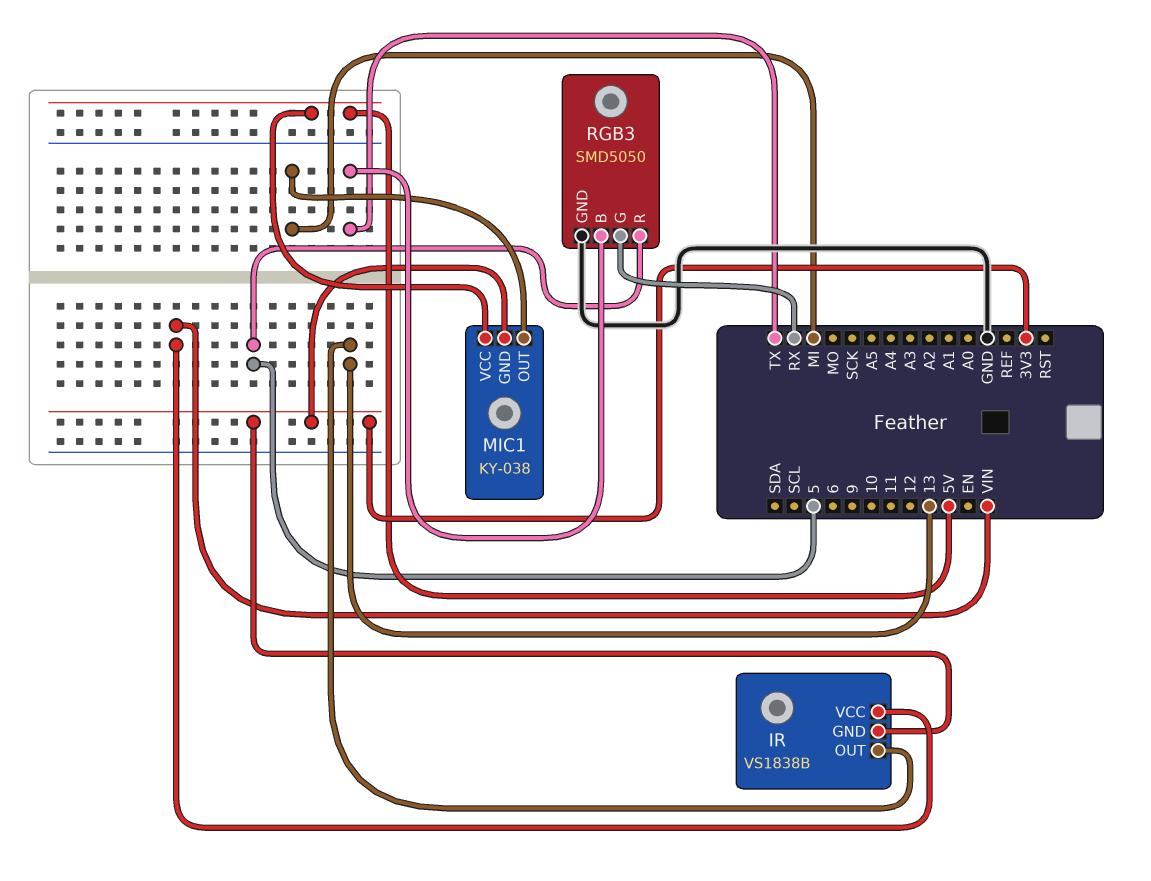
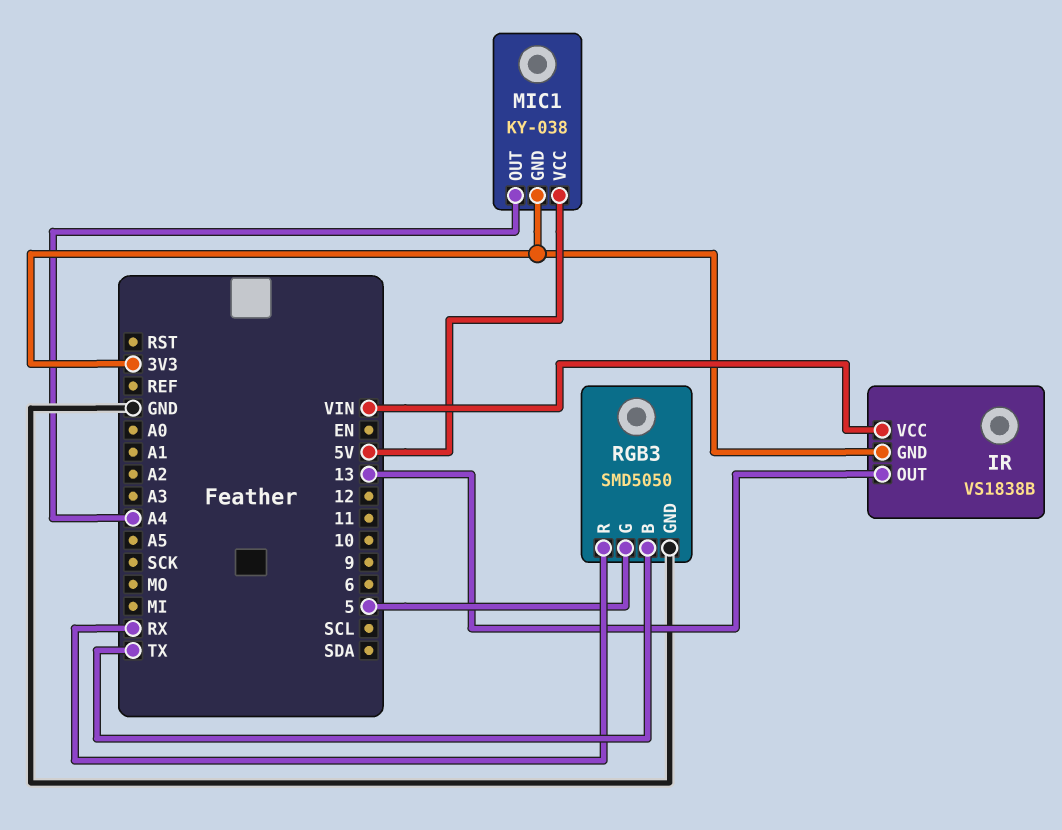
MIC1 pin OUT: MI -> A4
RGB3 pin G: RX -> 5
RGB3 pin R: 5 -> RX

